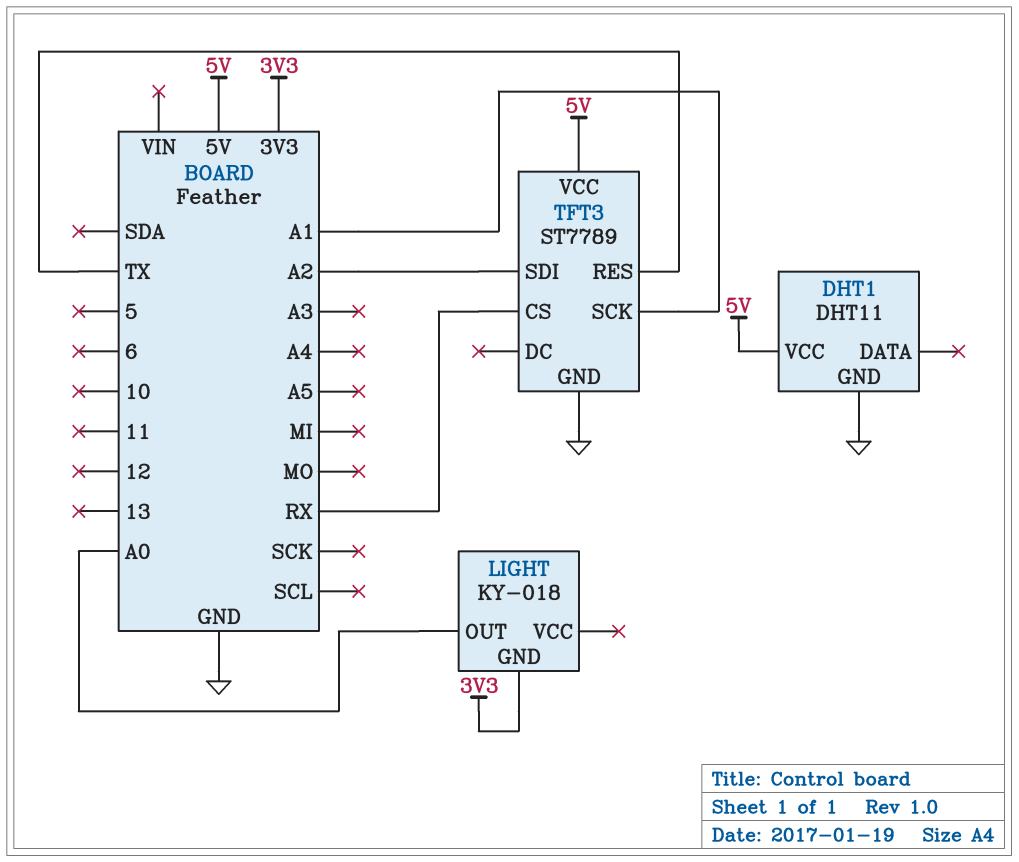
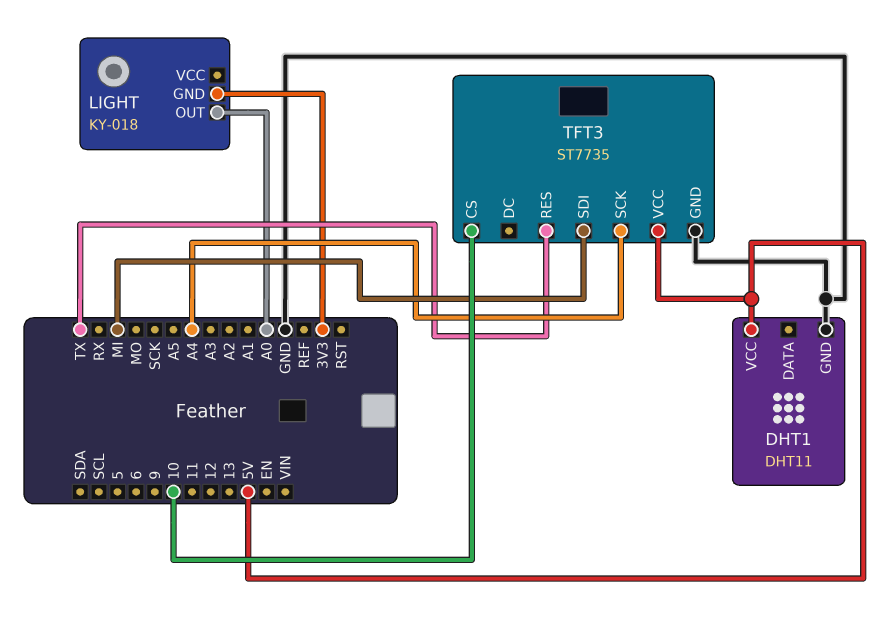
TFT3: ST7789 -> ST7735
TFT3 pin CS: RX -> 10
TFT3 pin SCK: A1 -> A4
TFT3 pin SDI: A2 -> MI

